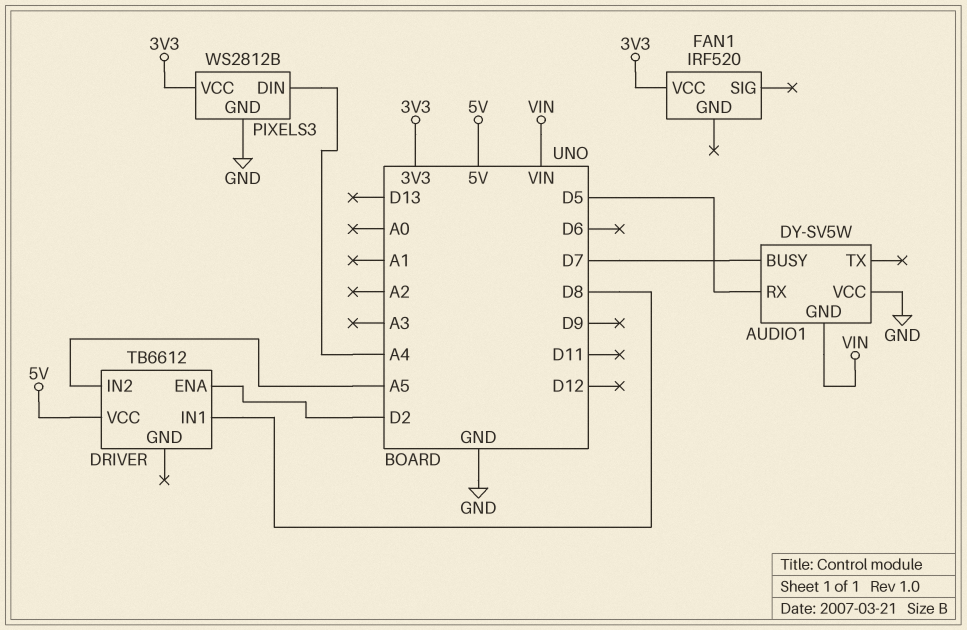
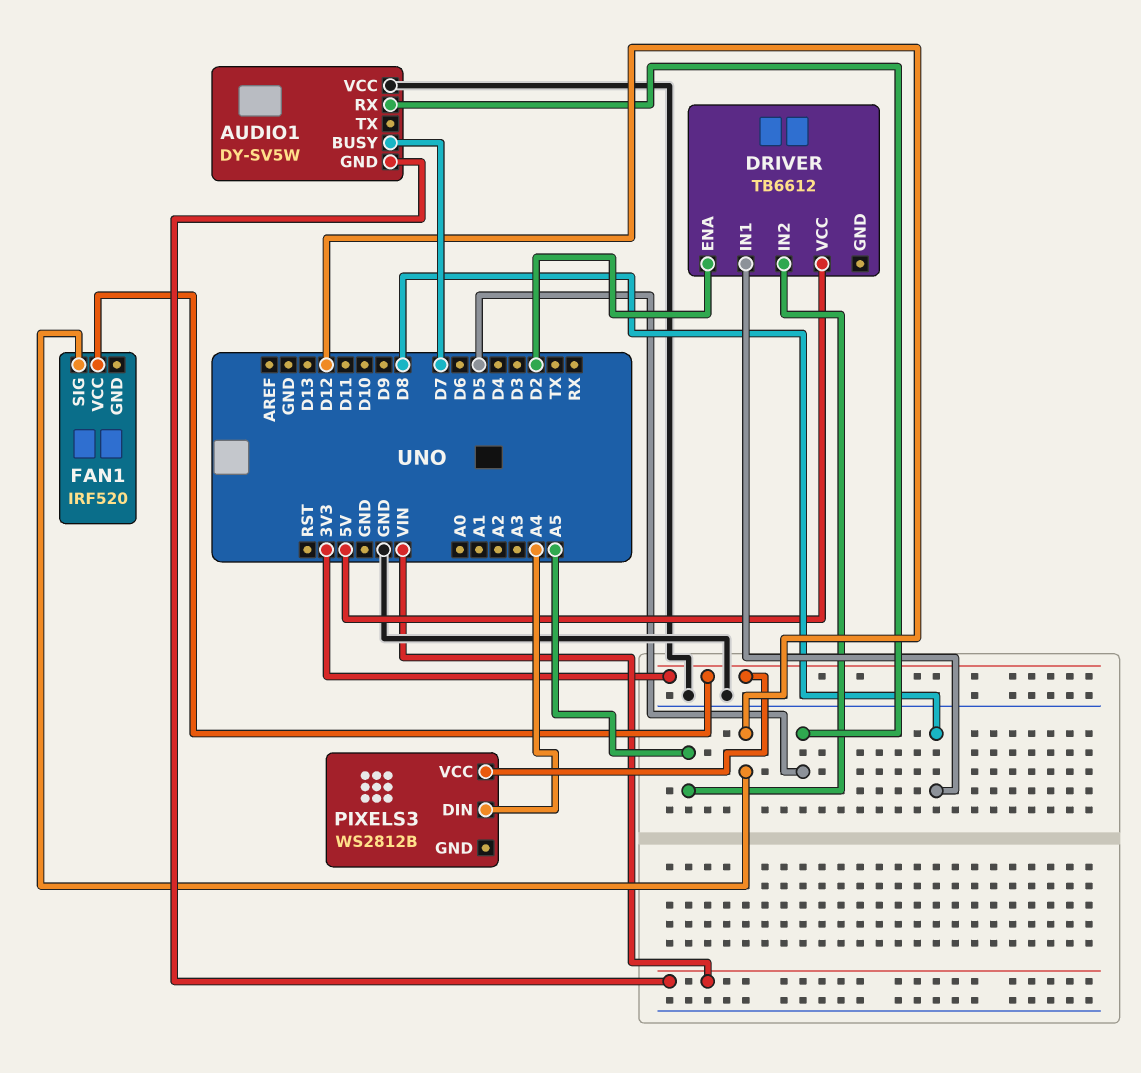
FAN1 pin SIG: none -> D12
PIXELS3 pin GND: GND -> none

